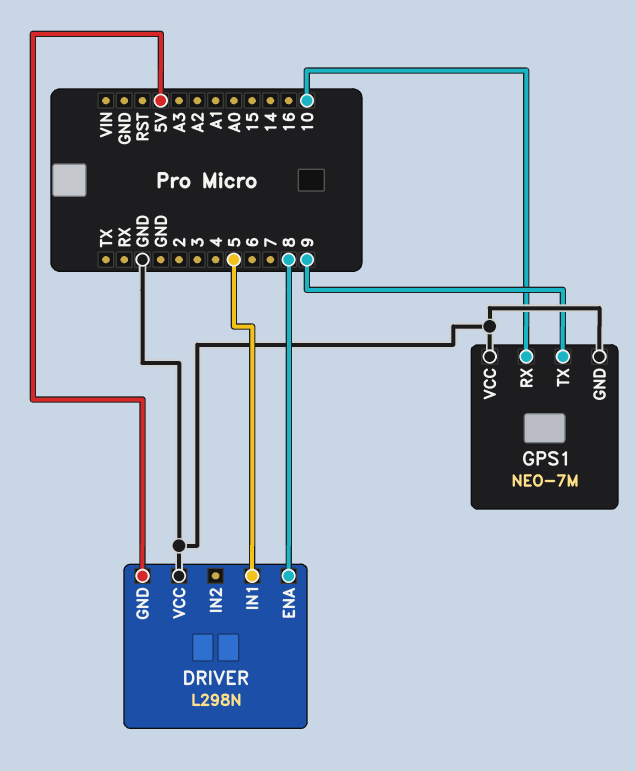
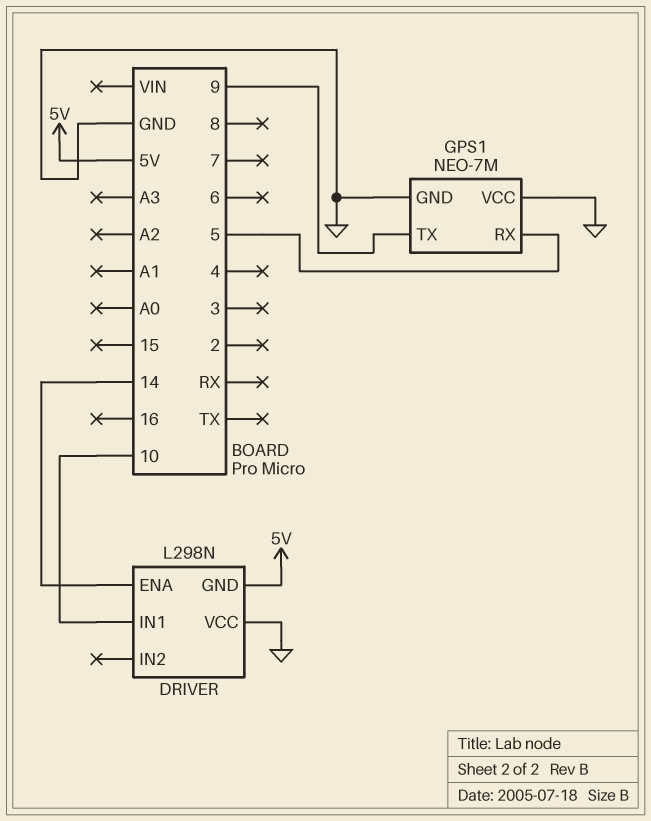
DRIVER pin ENA: 8 -> 14
DRIVER pin IN1: 5 -> 10
GPS1 pin RX: 10 -> 5

